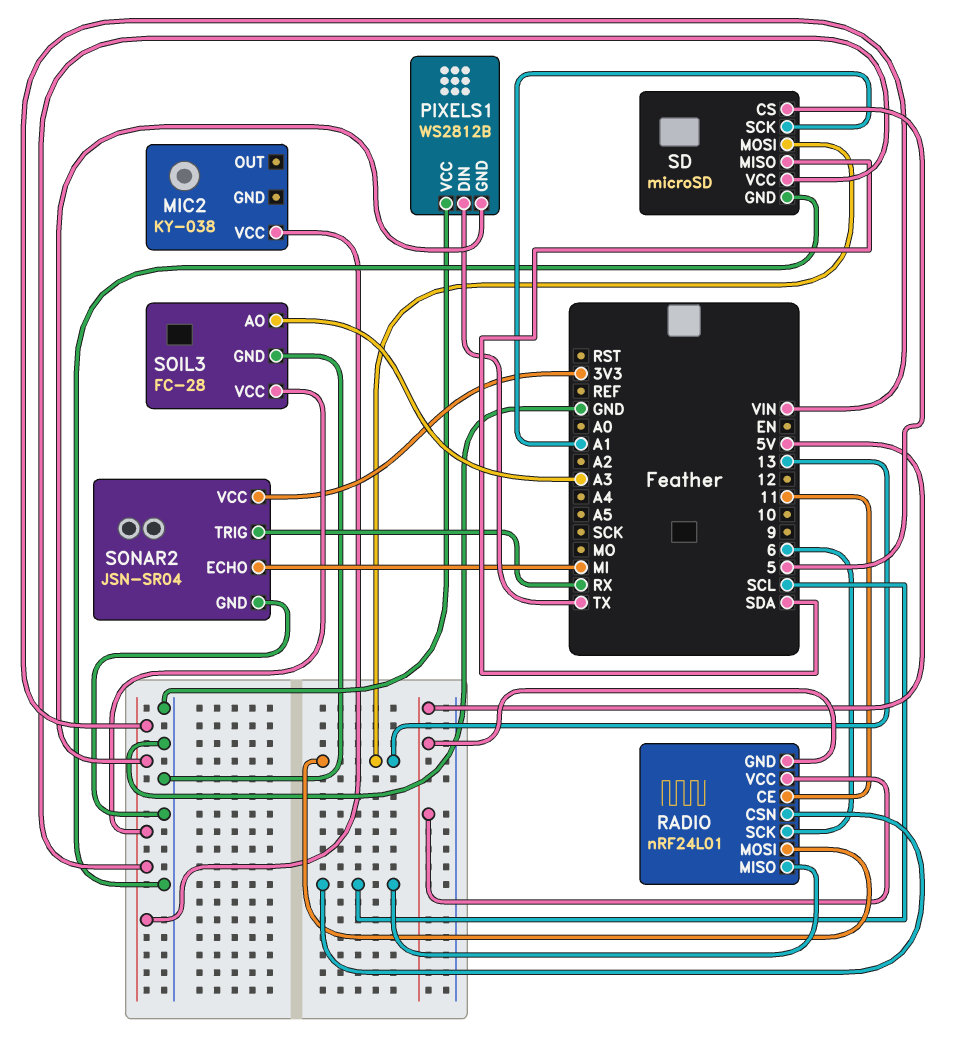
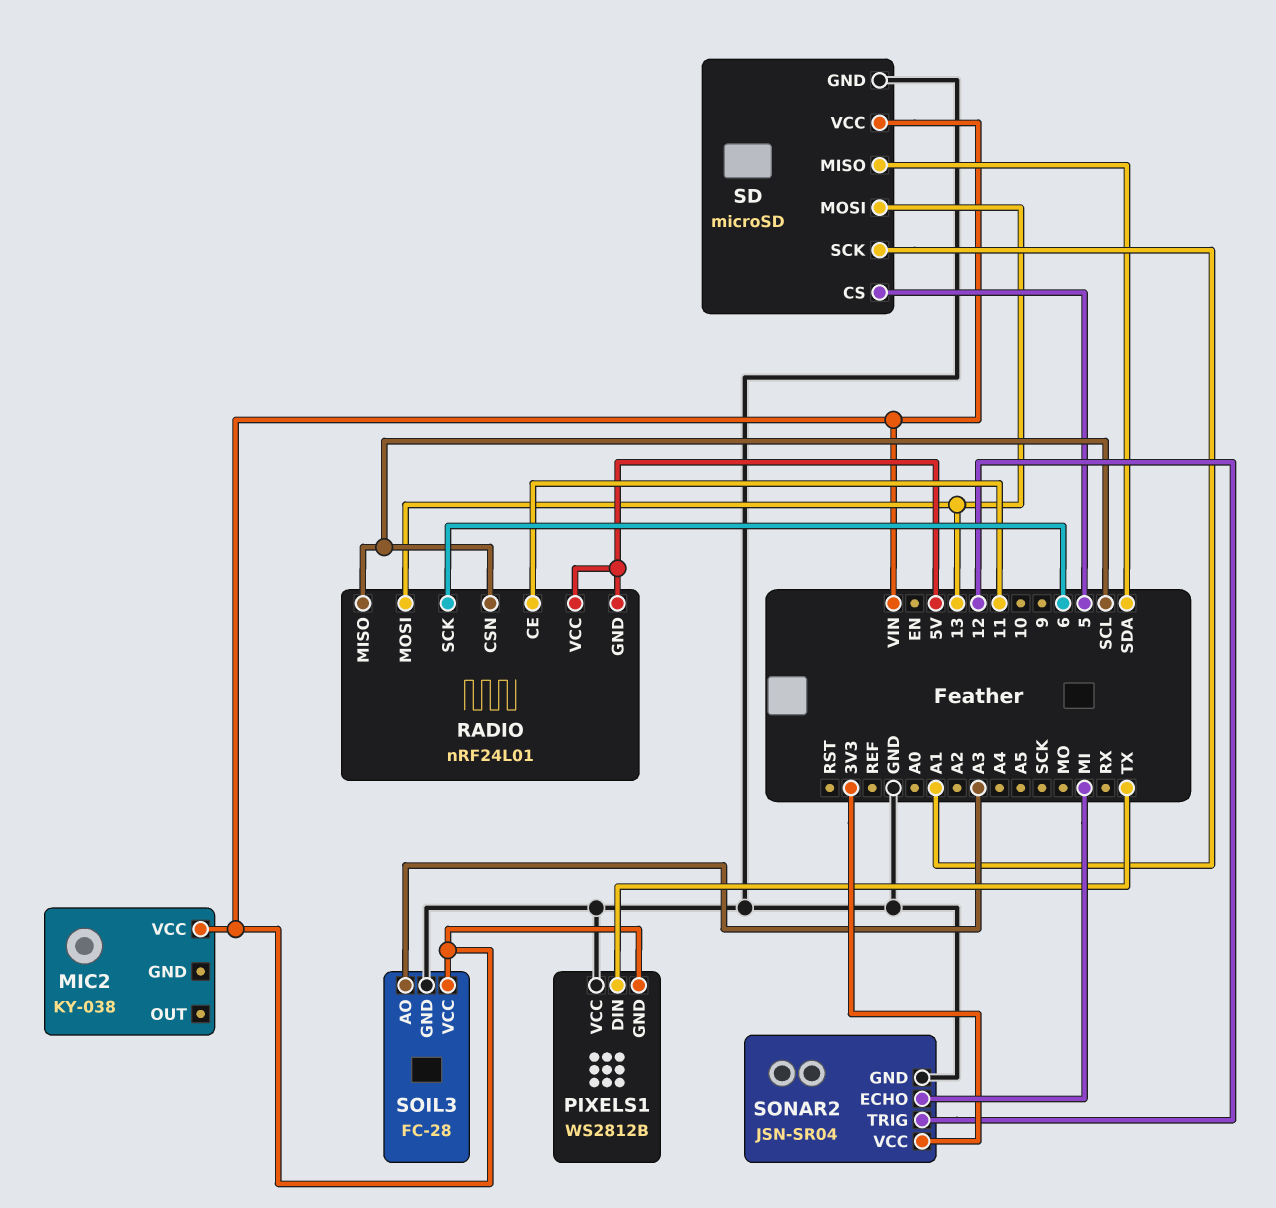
SONAR2 pin TRIG: RX -> 12

